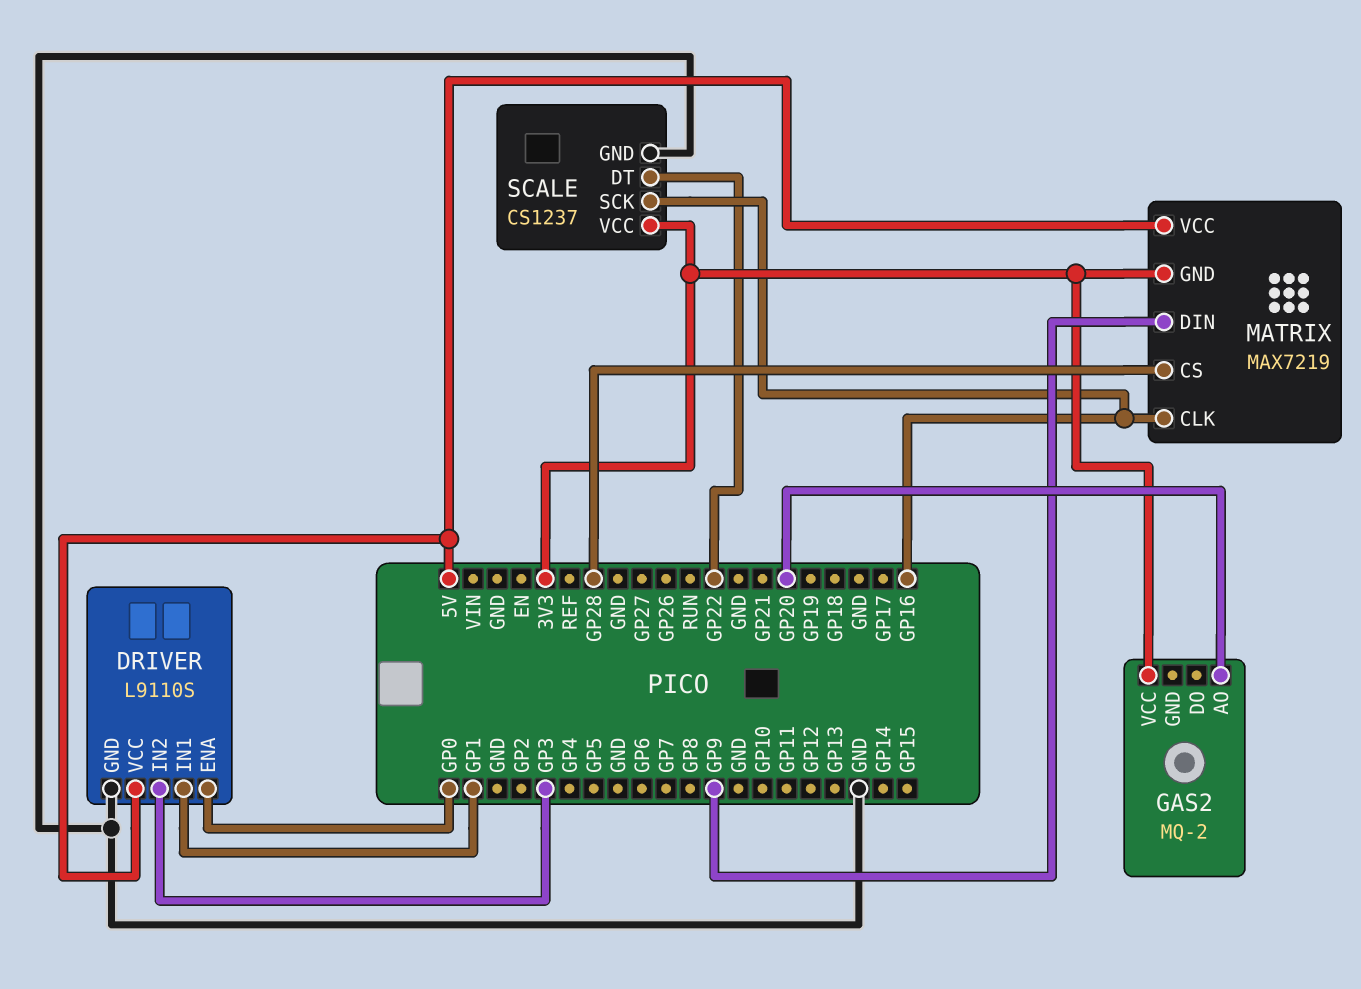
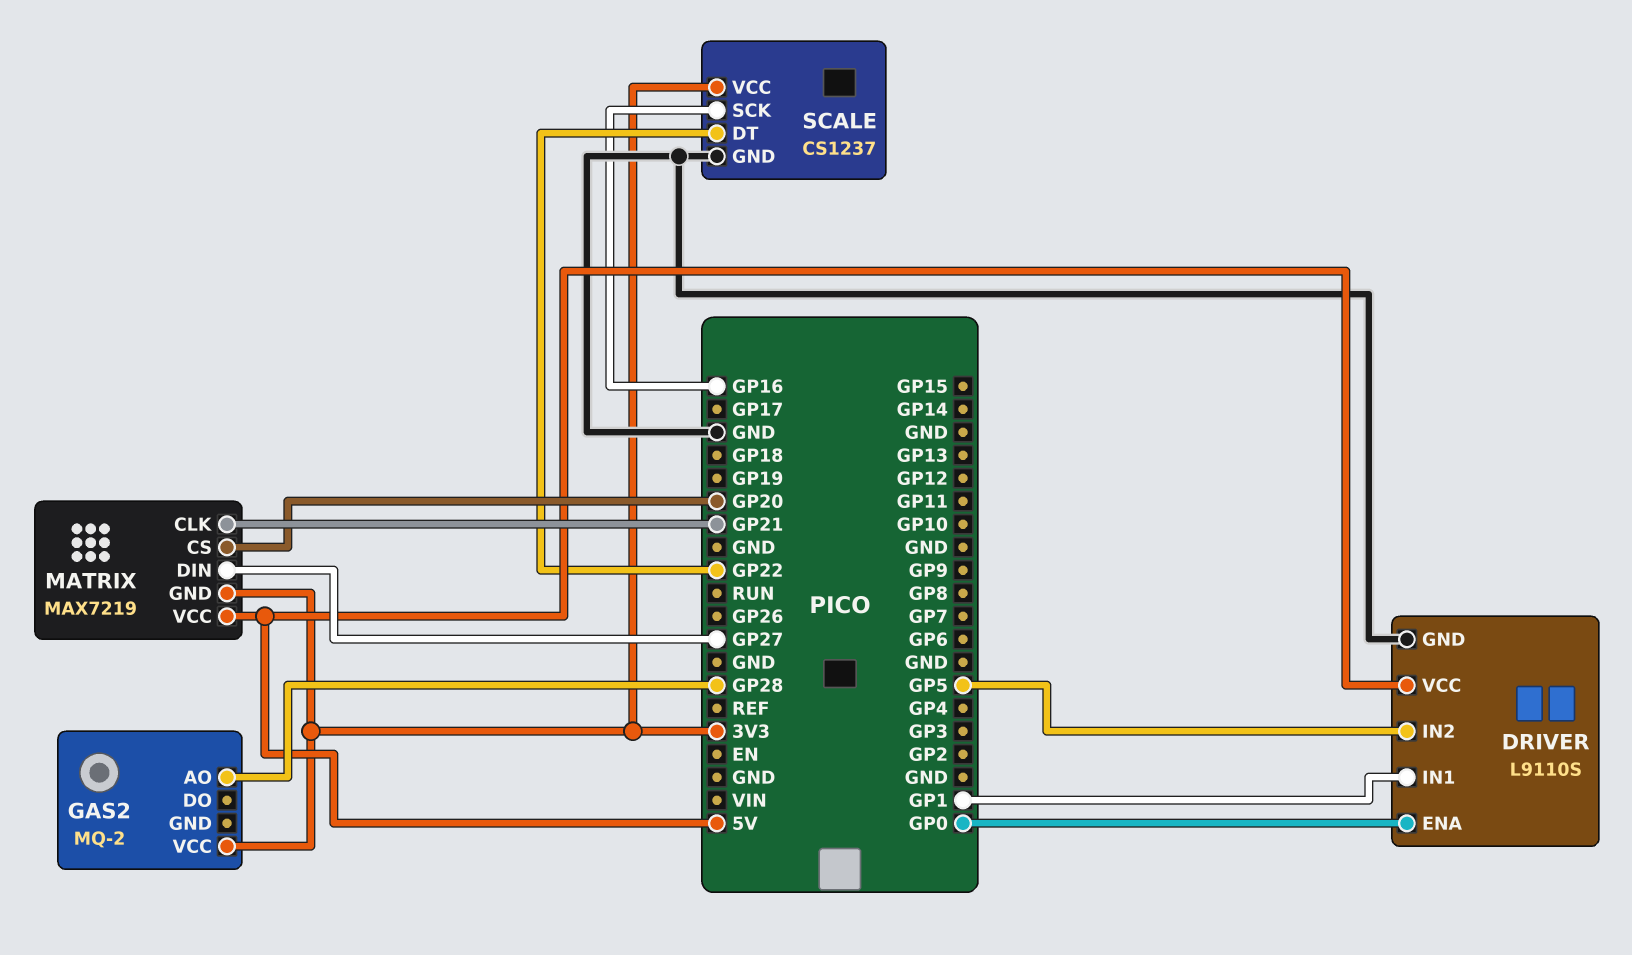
DRIVER pin IN2: GP3 -> GP5
GAS2 pin AO: GP20 -> GP28
MATRIX pin CLK: GP16 -> GP21
MATRIX pin CS: GP28 -> GP20
MATRIX pin DIN: GP9 -> GP27

